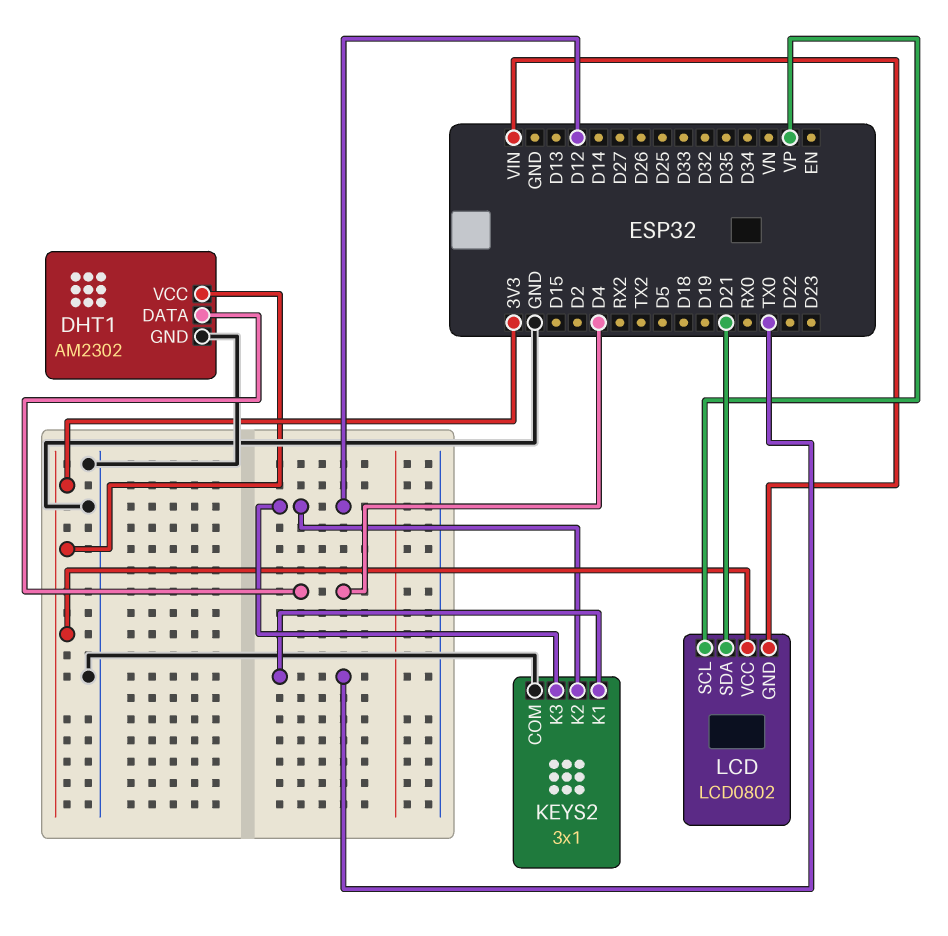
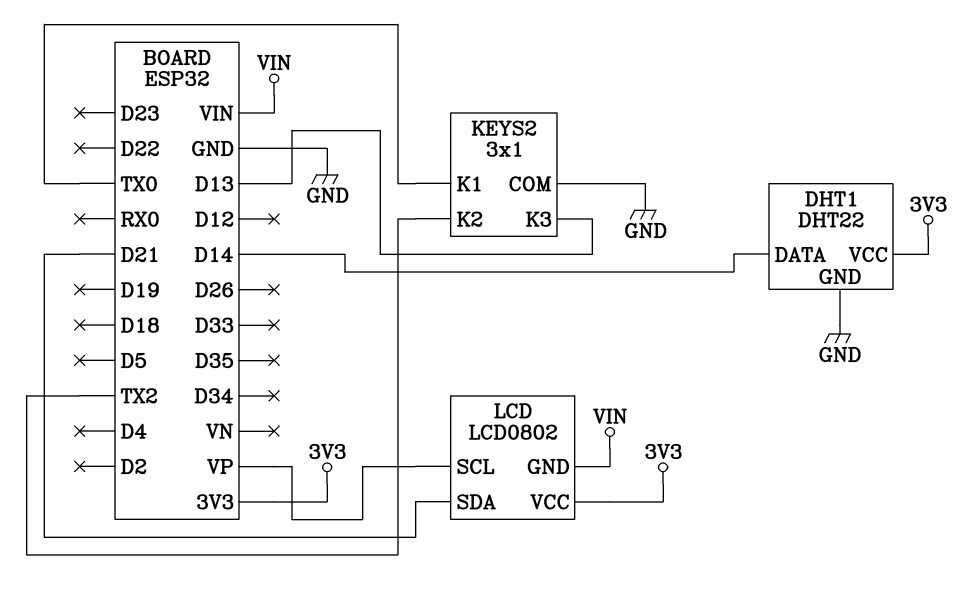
DHT1: AM2302 -> DHT22
DHT1 pin DATA: D4 -> D14
KEYS2 pin K2: D12 -> TX2
KEYS2 pin K3: D12 -> D13

